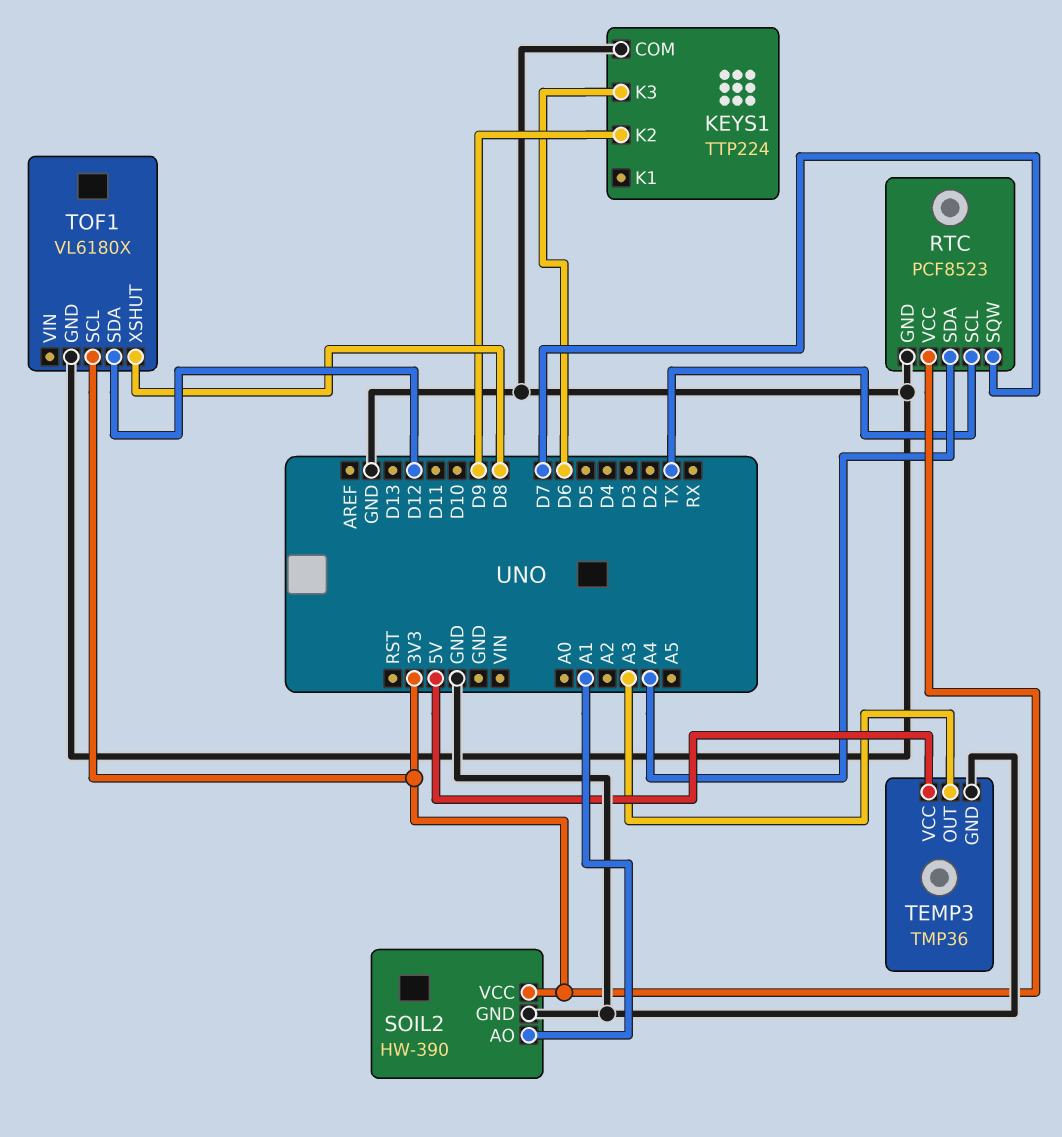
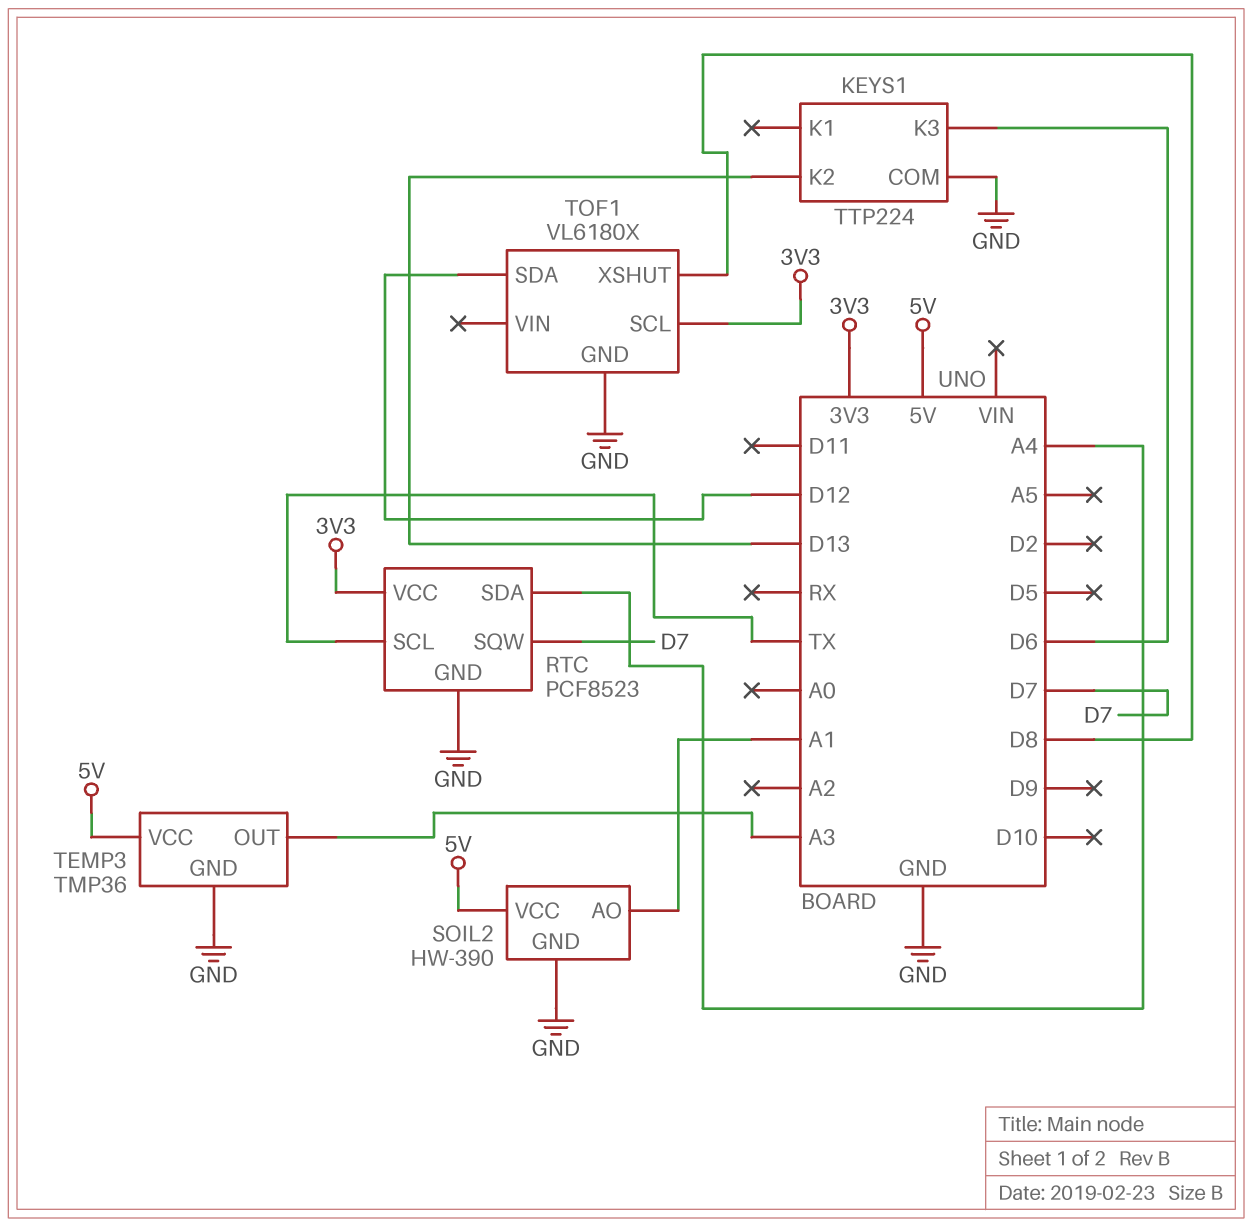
KEYS1 pin K2: D9 -> D13
SOIL2 pin VCC: 3V3 -> 5V

